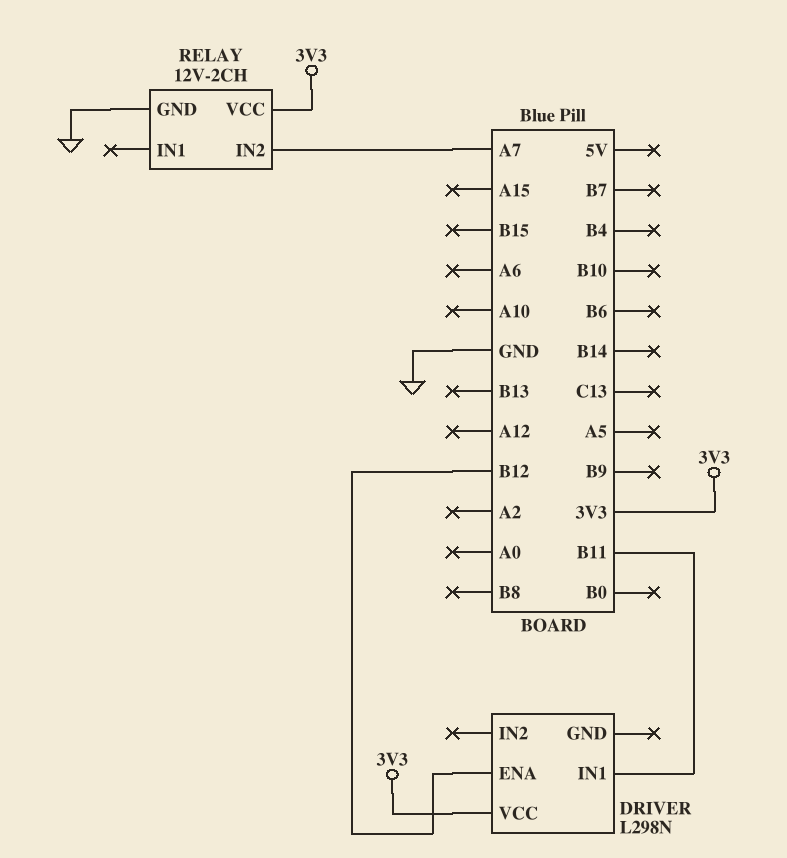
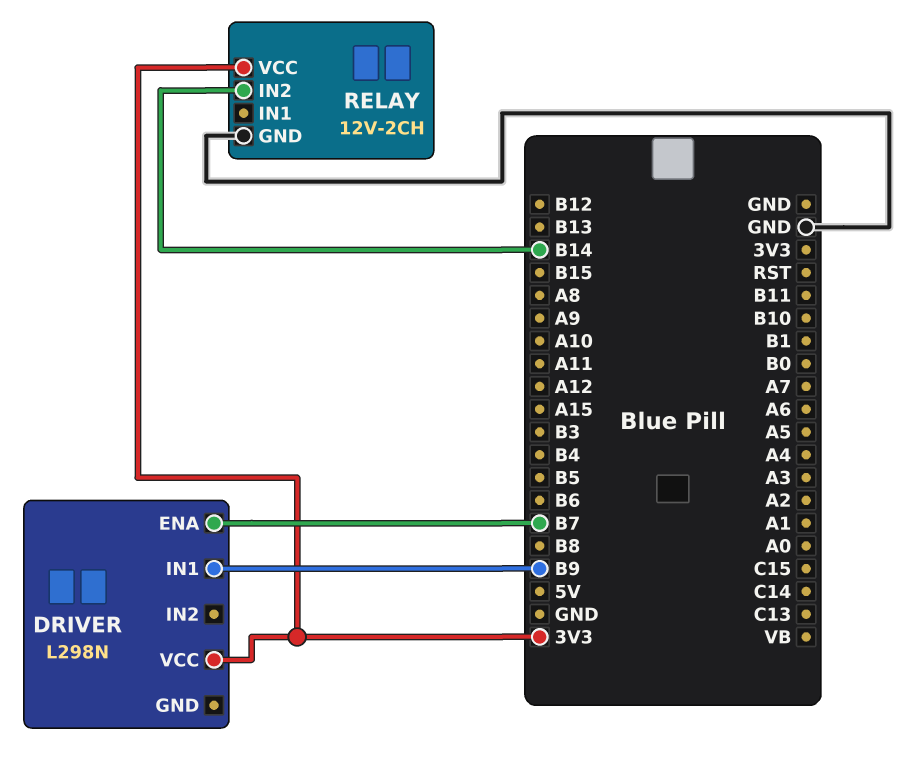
DRIVER pin ENA: B12 -> B7
DRIVER pin IN1: B11 -> B9
RELAY pin IN2: A7 -> B14

